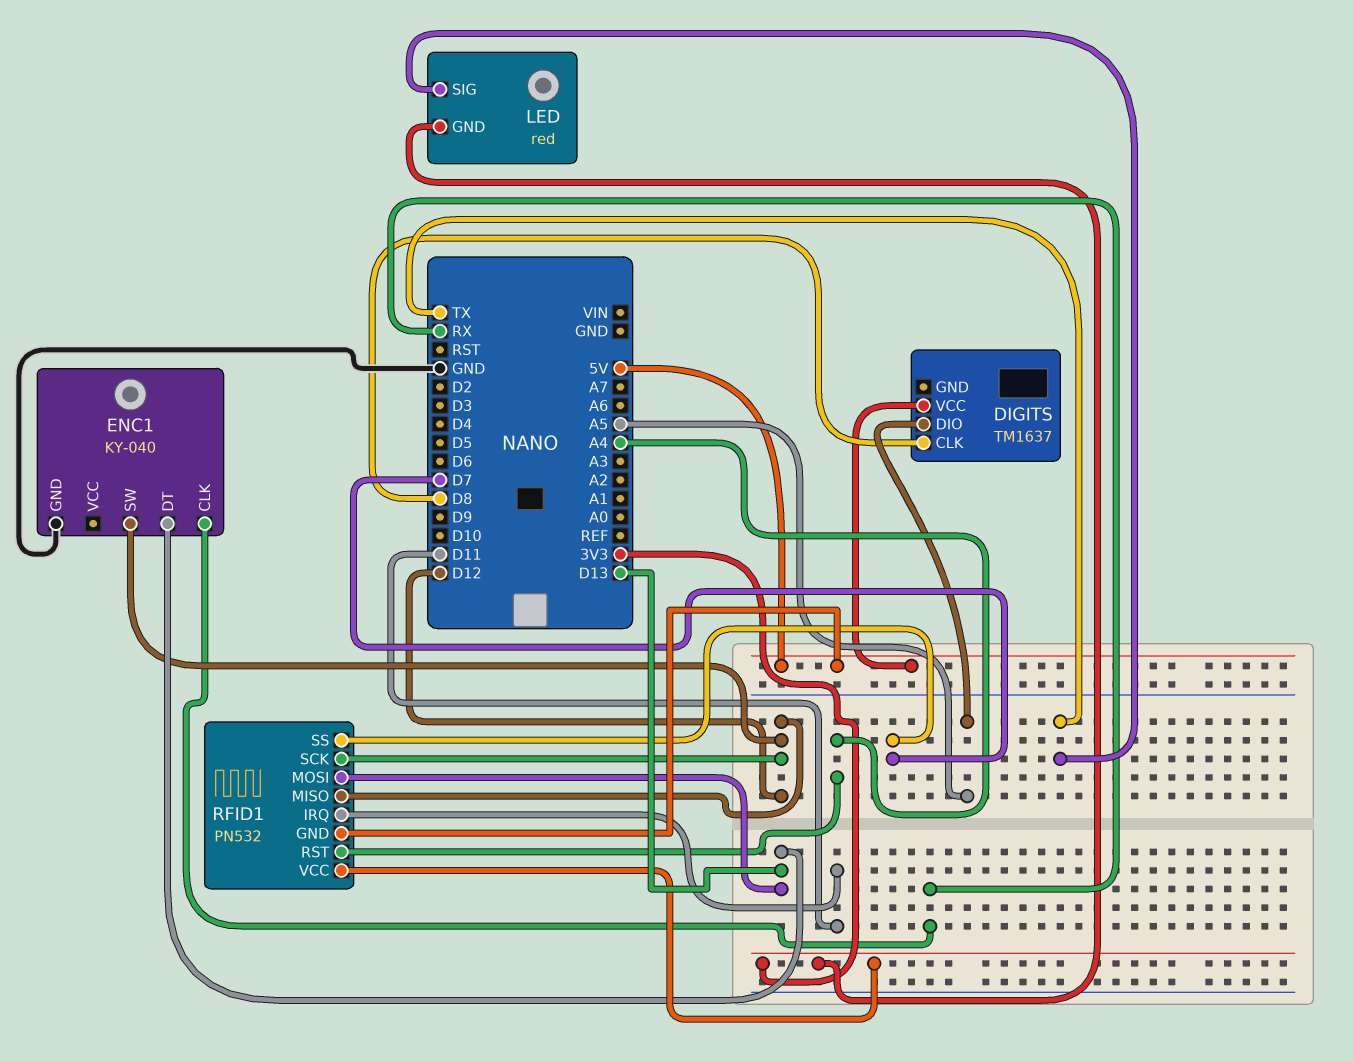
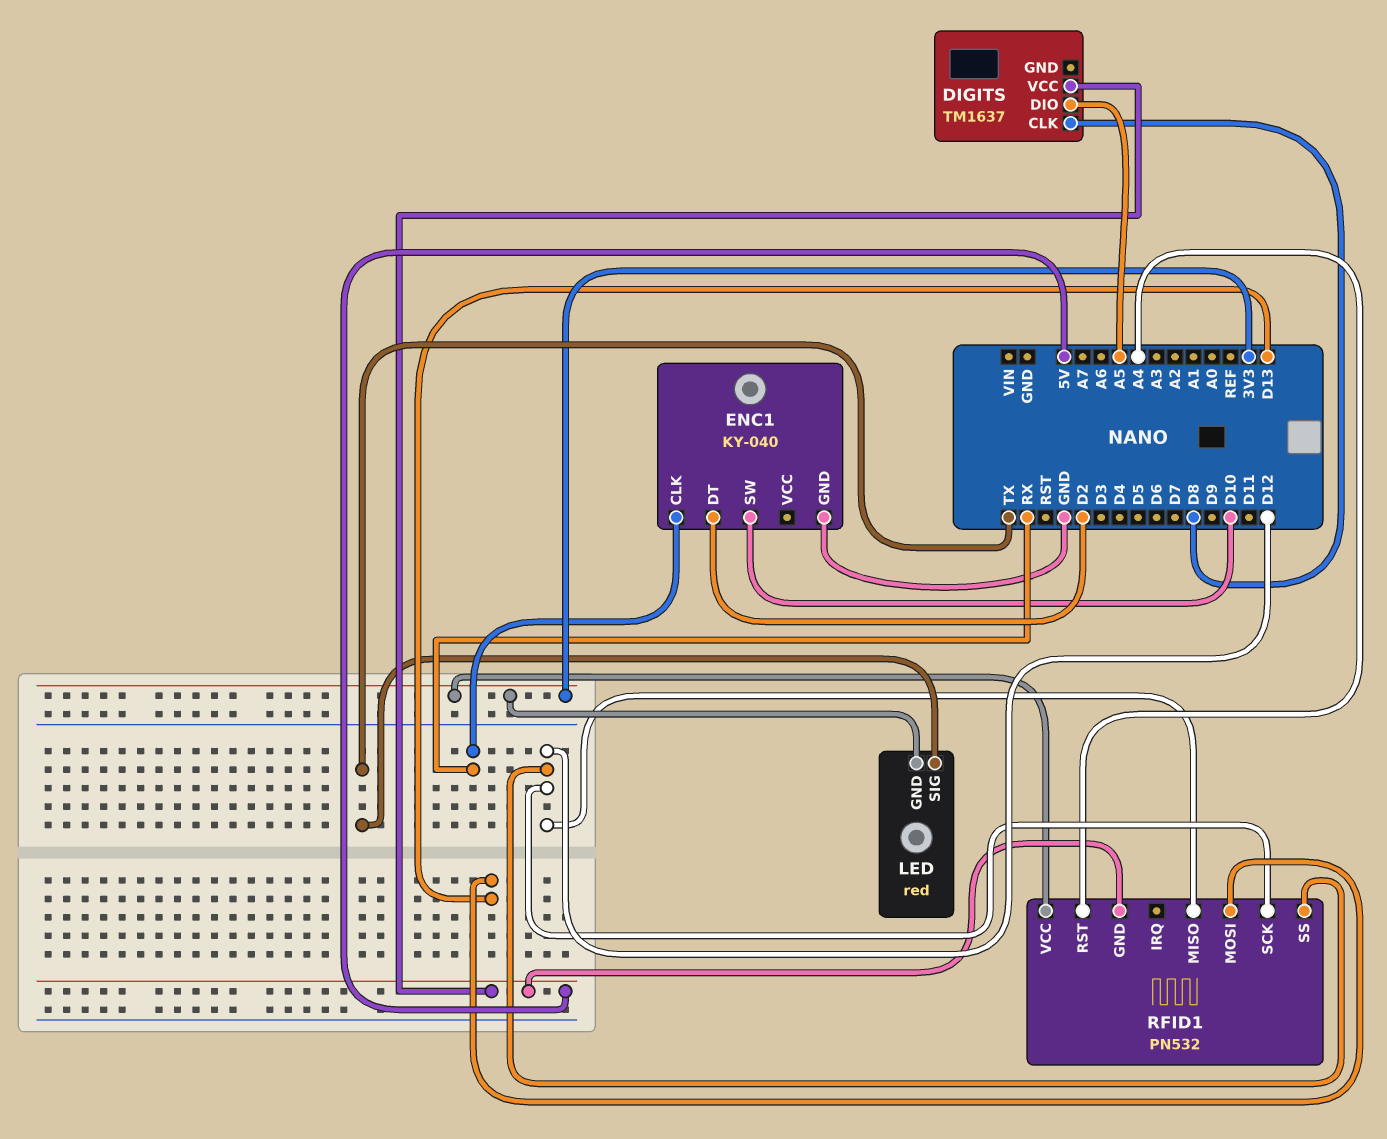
ENC1 pin DT: D13 -> D2
ENC1 pin SW: D12 -> D10
RFID1 pin IRQ: D11 -> none
RFID1 pin SS: D7 -> D12

